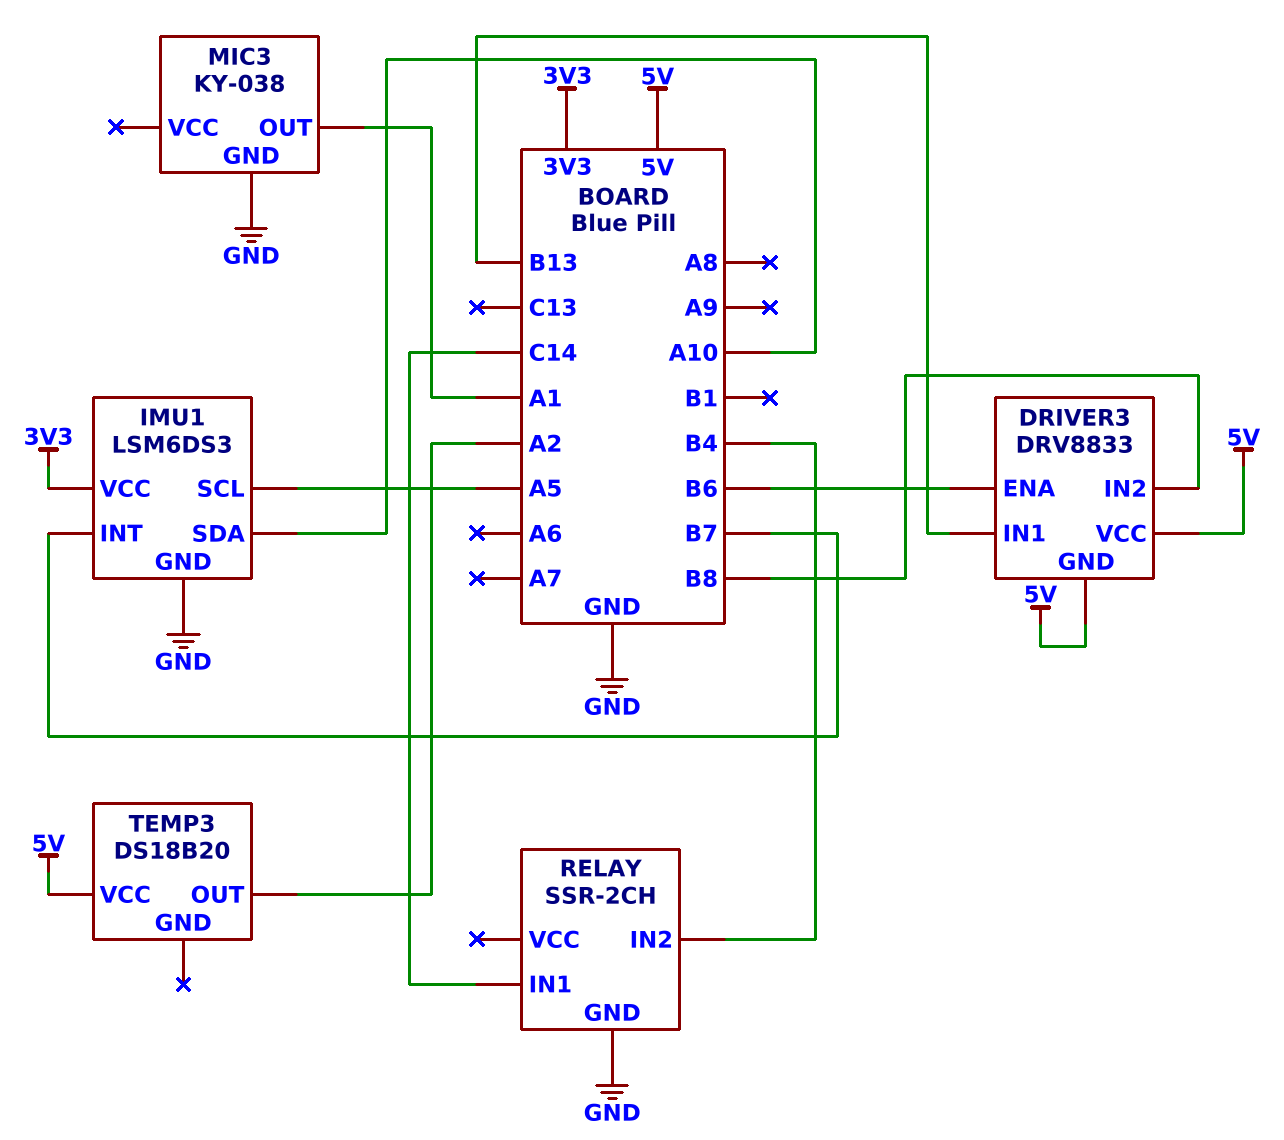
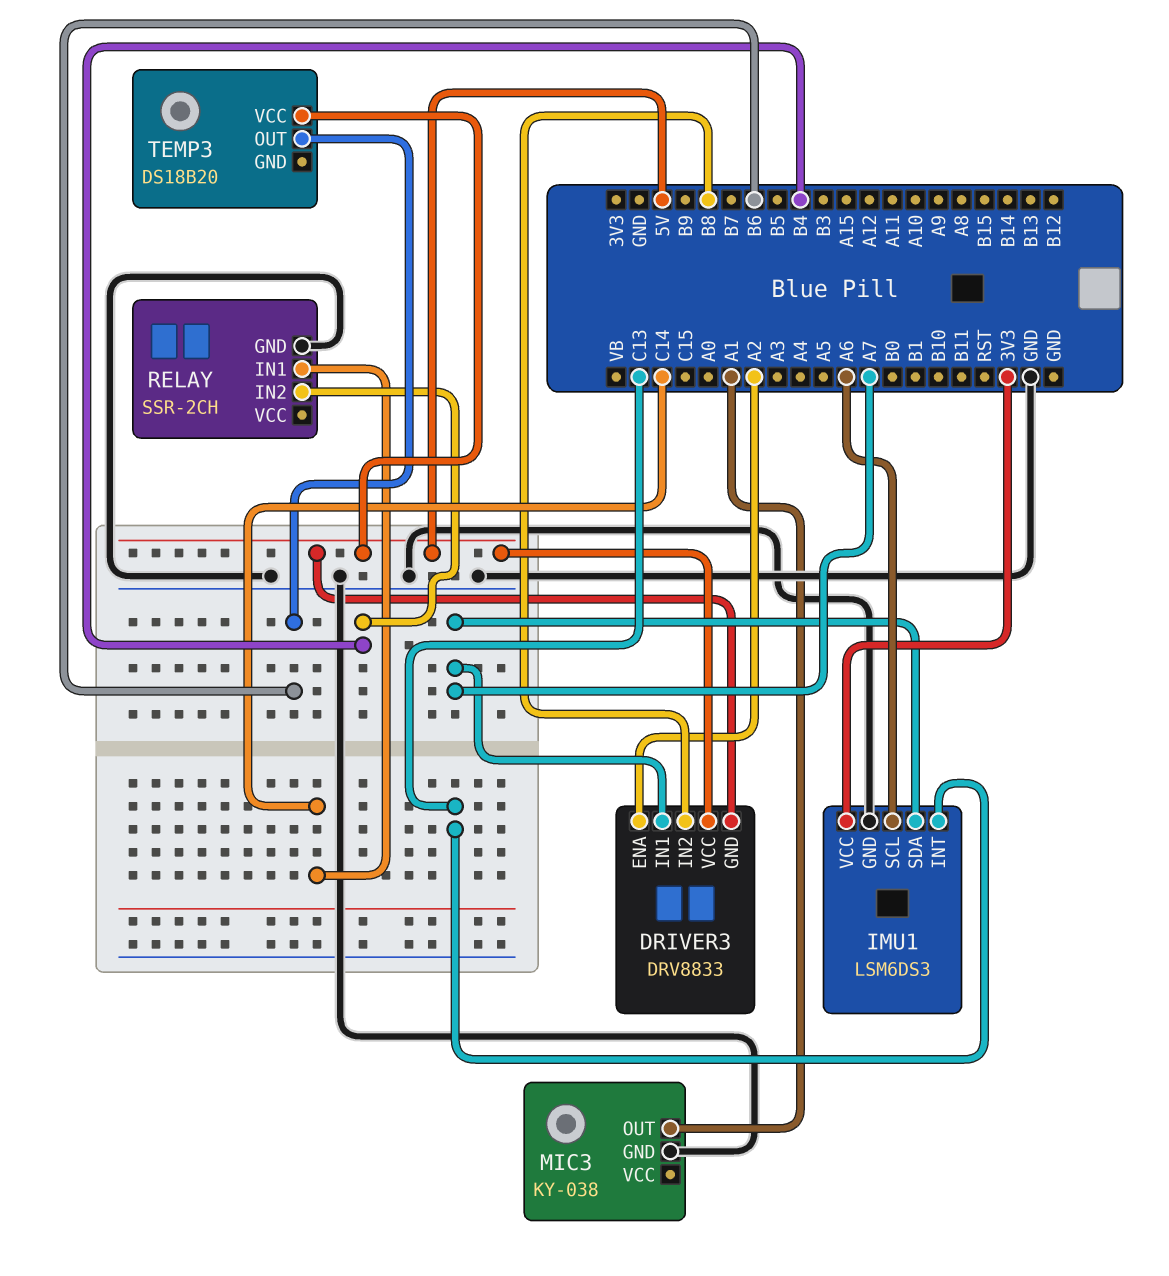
DRIVER3 pin ENA: B6 -> A2
DRIVER3 pin IN1: B13 -> A7
IMU1 pin INT: B7 -> C13
IMU1 pin SCL: A5 -> A6
IMU1 pin SDA: A10 -> A7
TEMP3 pin OUT: A2 -> B6

